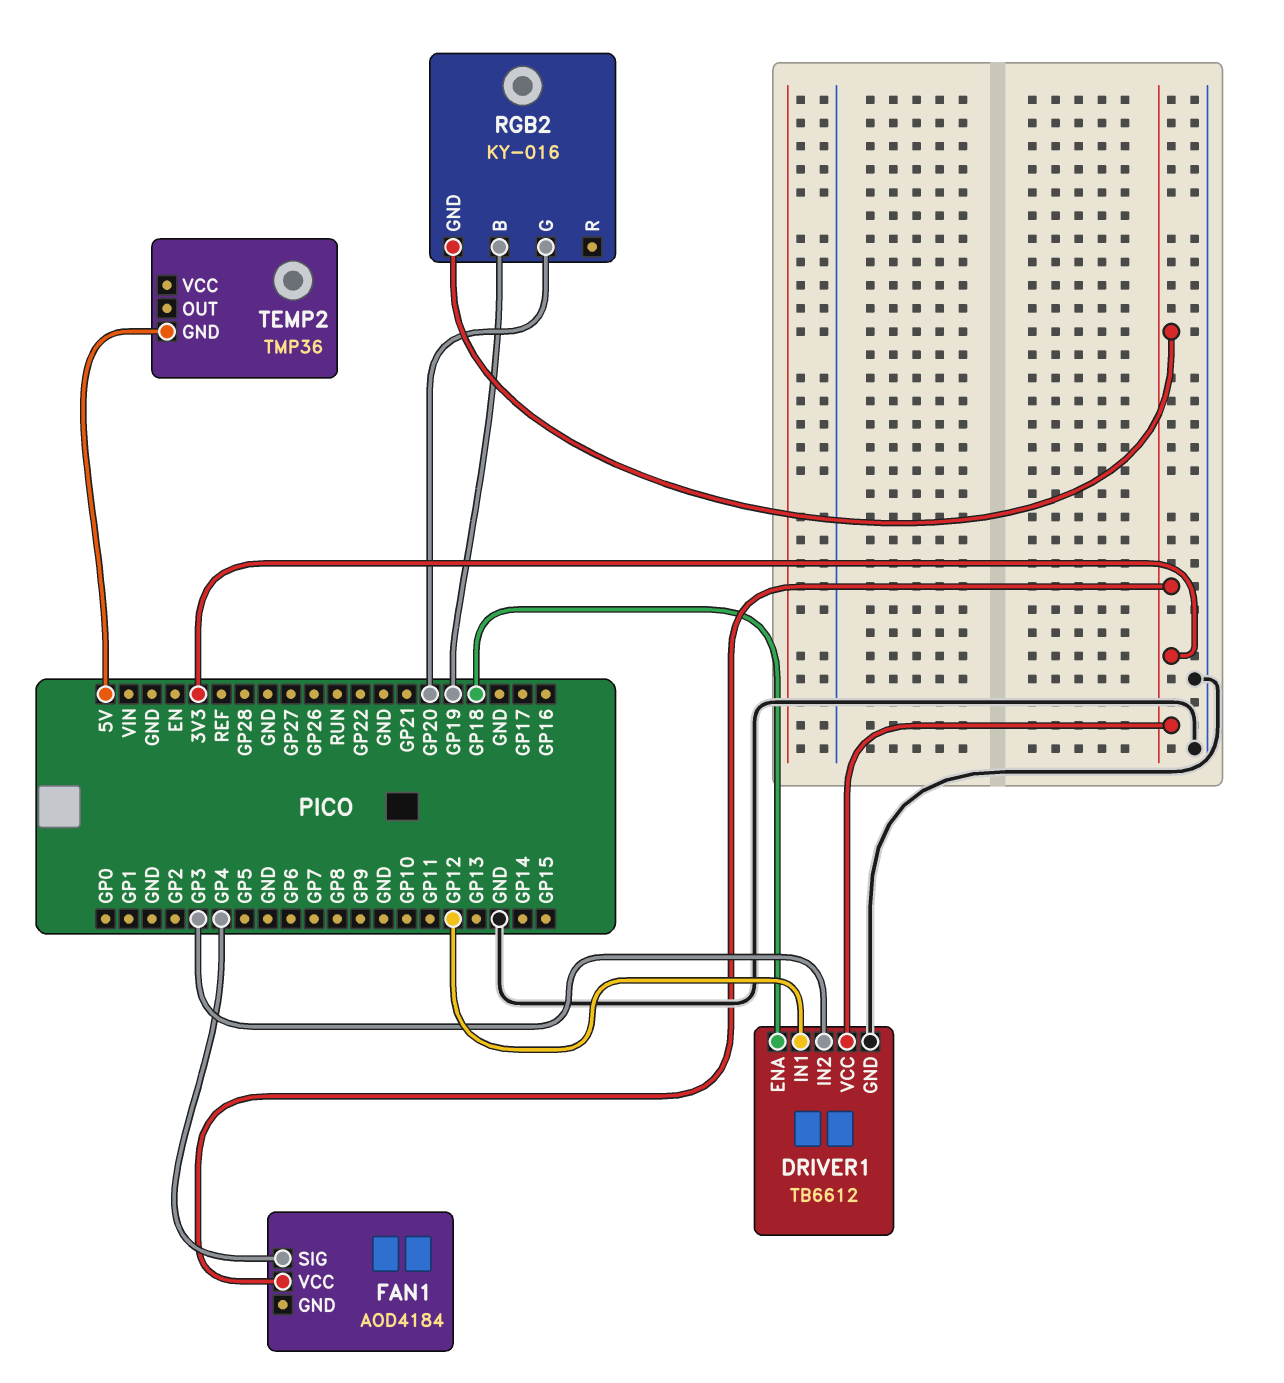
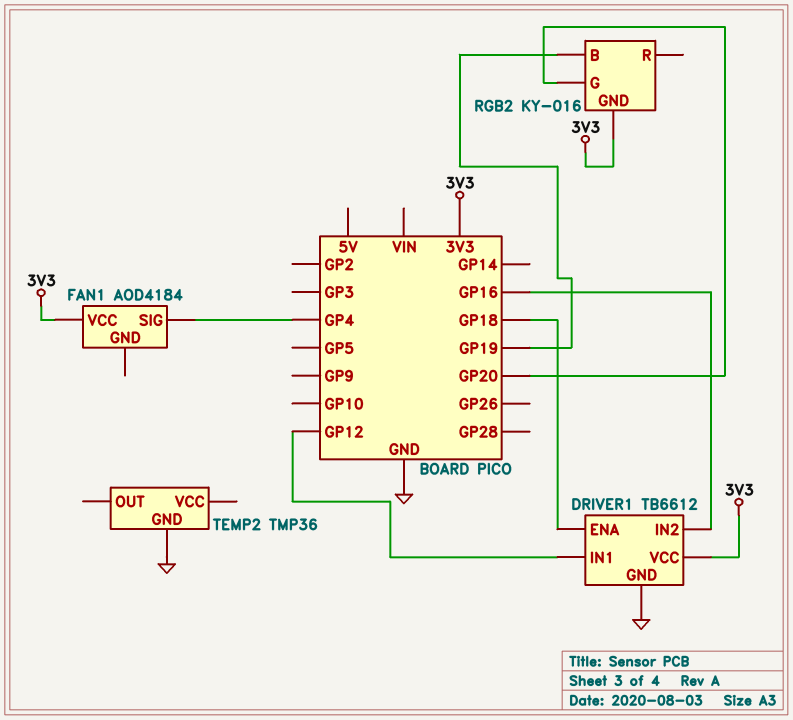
DRIVER1 pin IN2: GP3 -> GP16
TEMP2 pin GND: 5V -> GND

